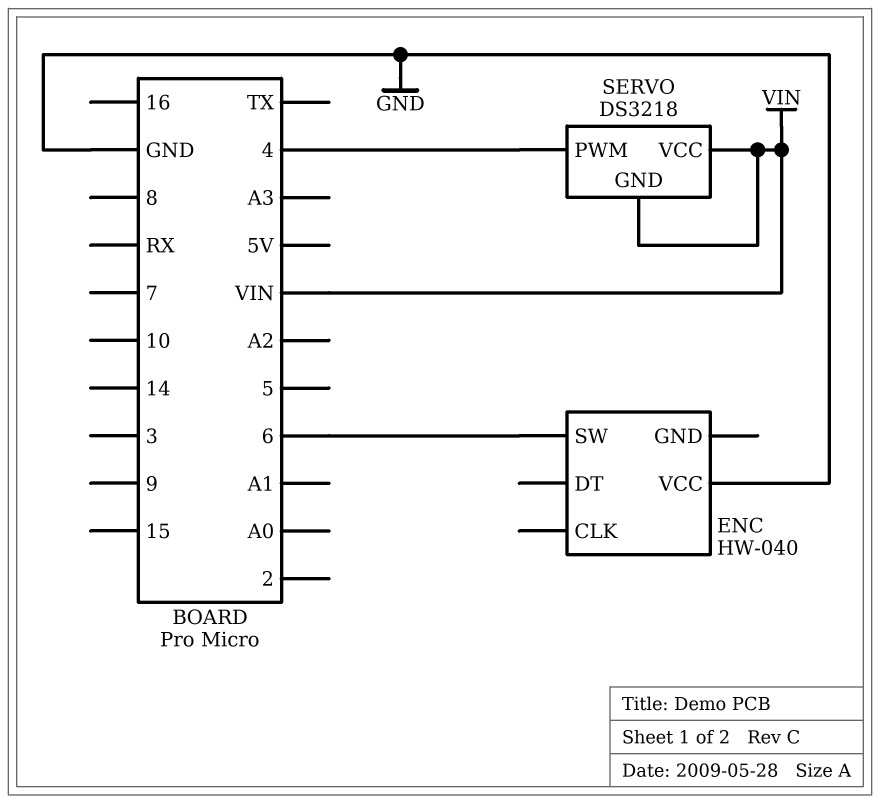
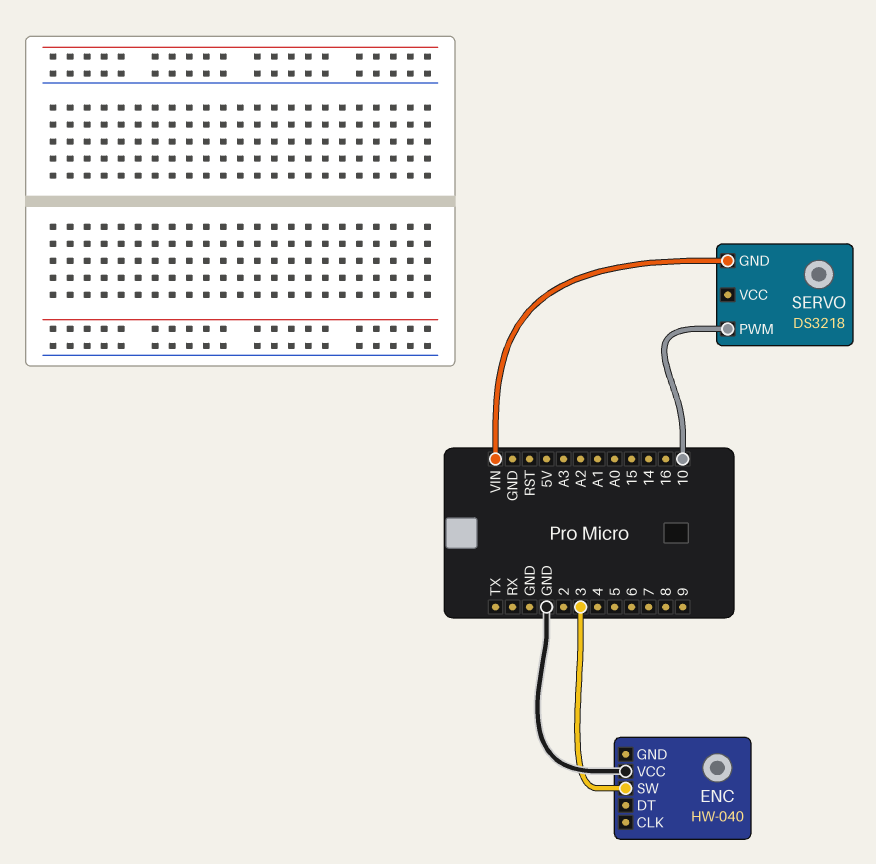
ENC pin SW: 6 -> 3
SERVO pin PWM: 4 -> 10
SERVO pin VCC: VIN -> none

